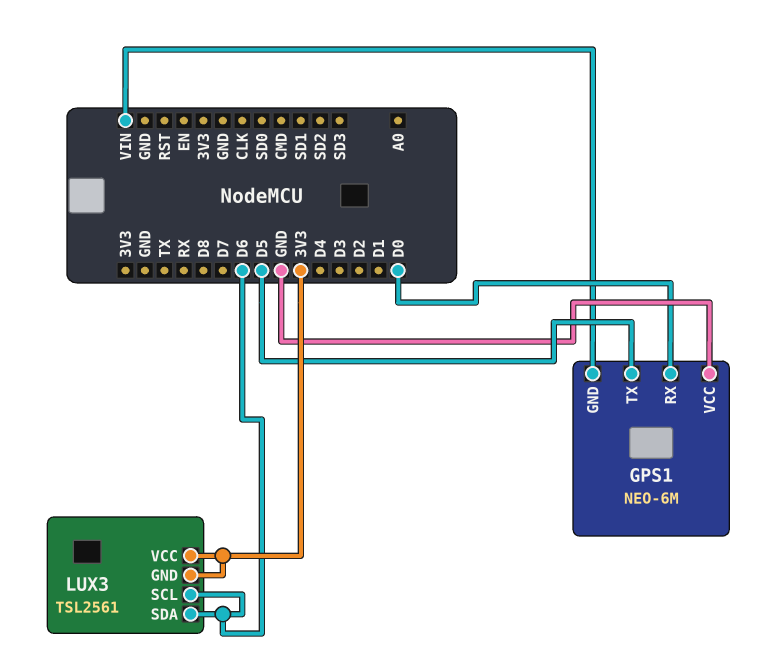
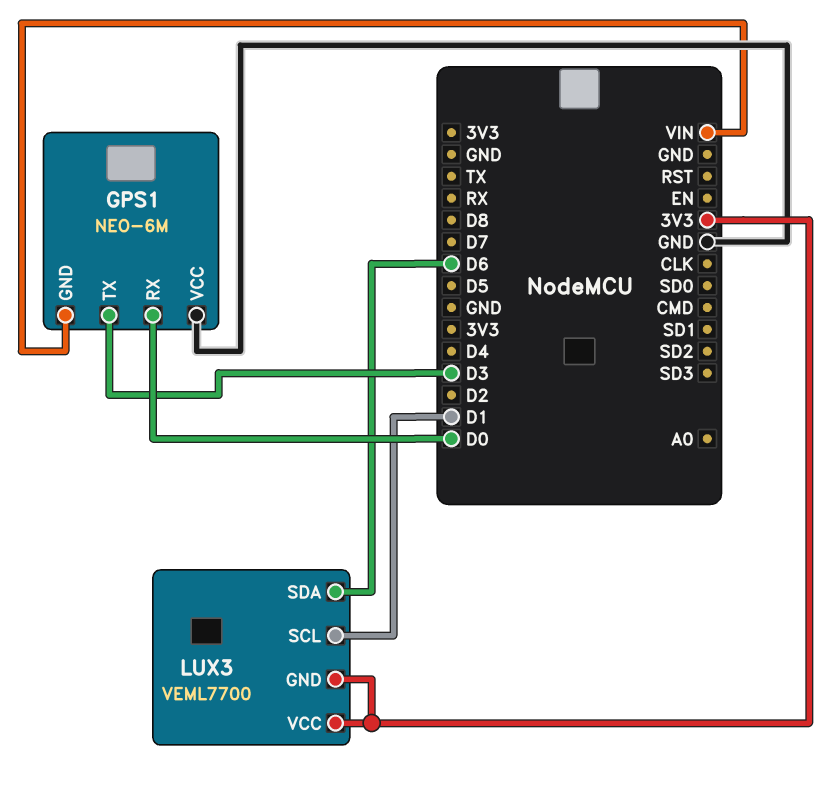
GPS1 pin TX: D5 -> D3
LUX3: TSL2561 -> VEML7700
LUX3 pin SCL: D6 -> D1

